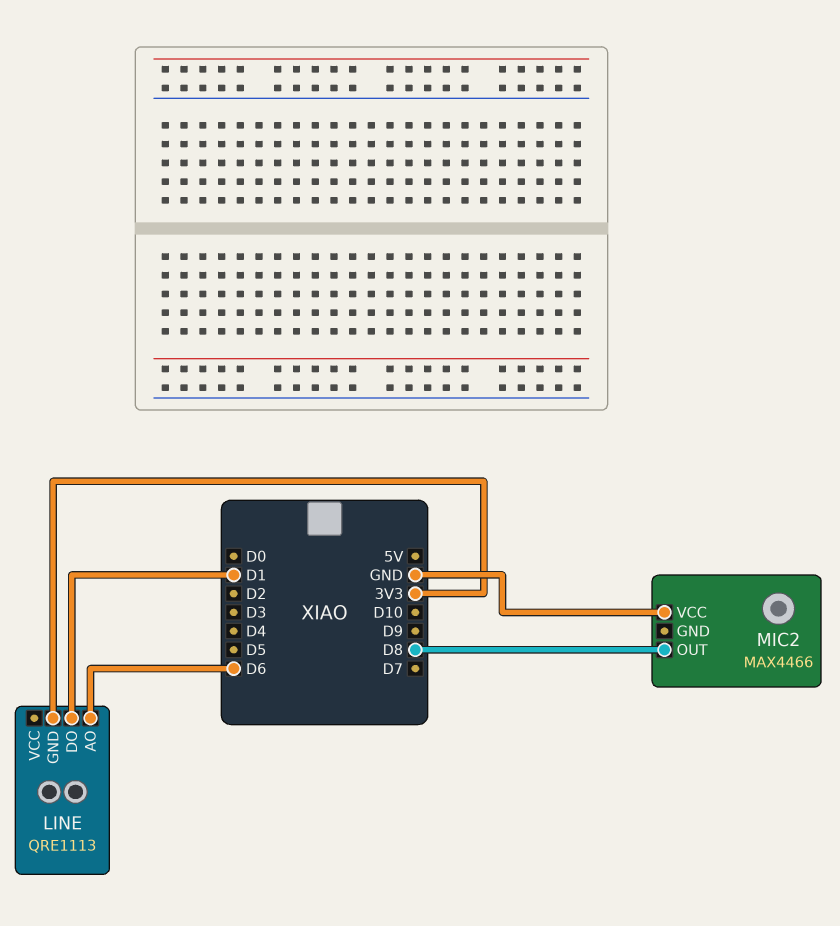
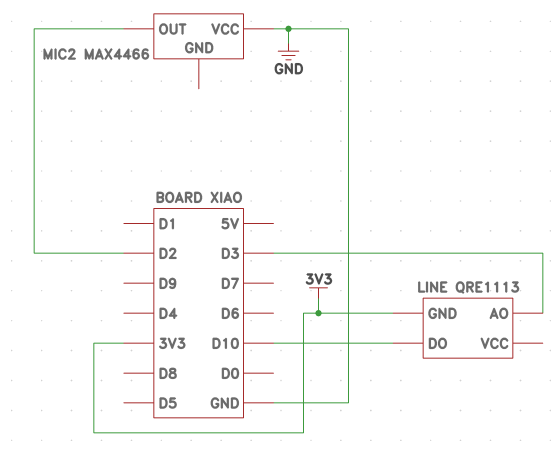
LINE pin AO: D6 -> D3
LINE pin DO: D1 -> D10
MIC2 pin OUT: D8 -> D2

